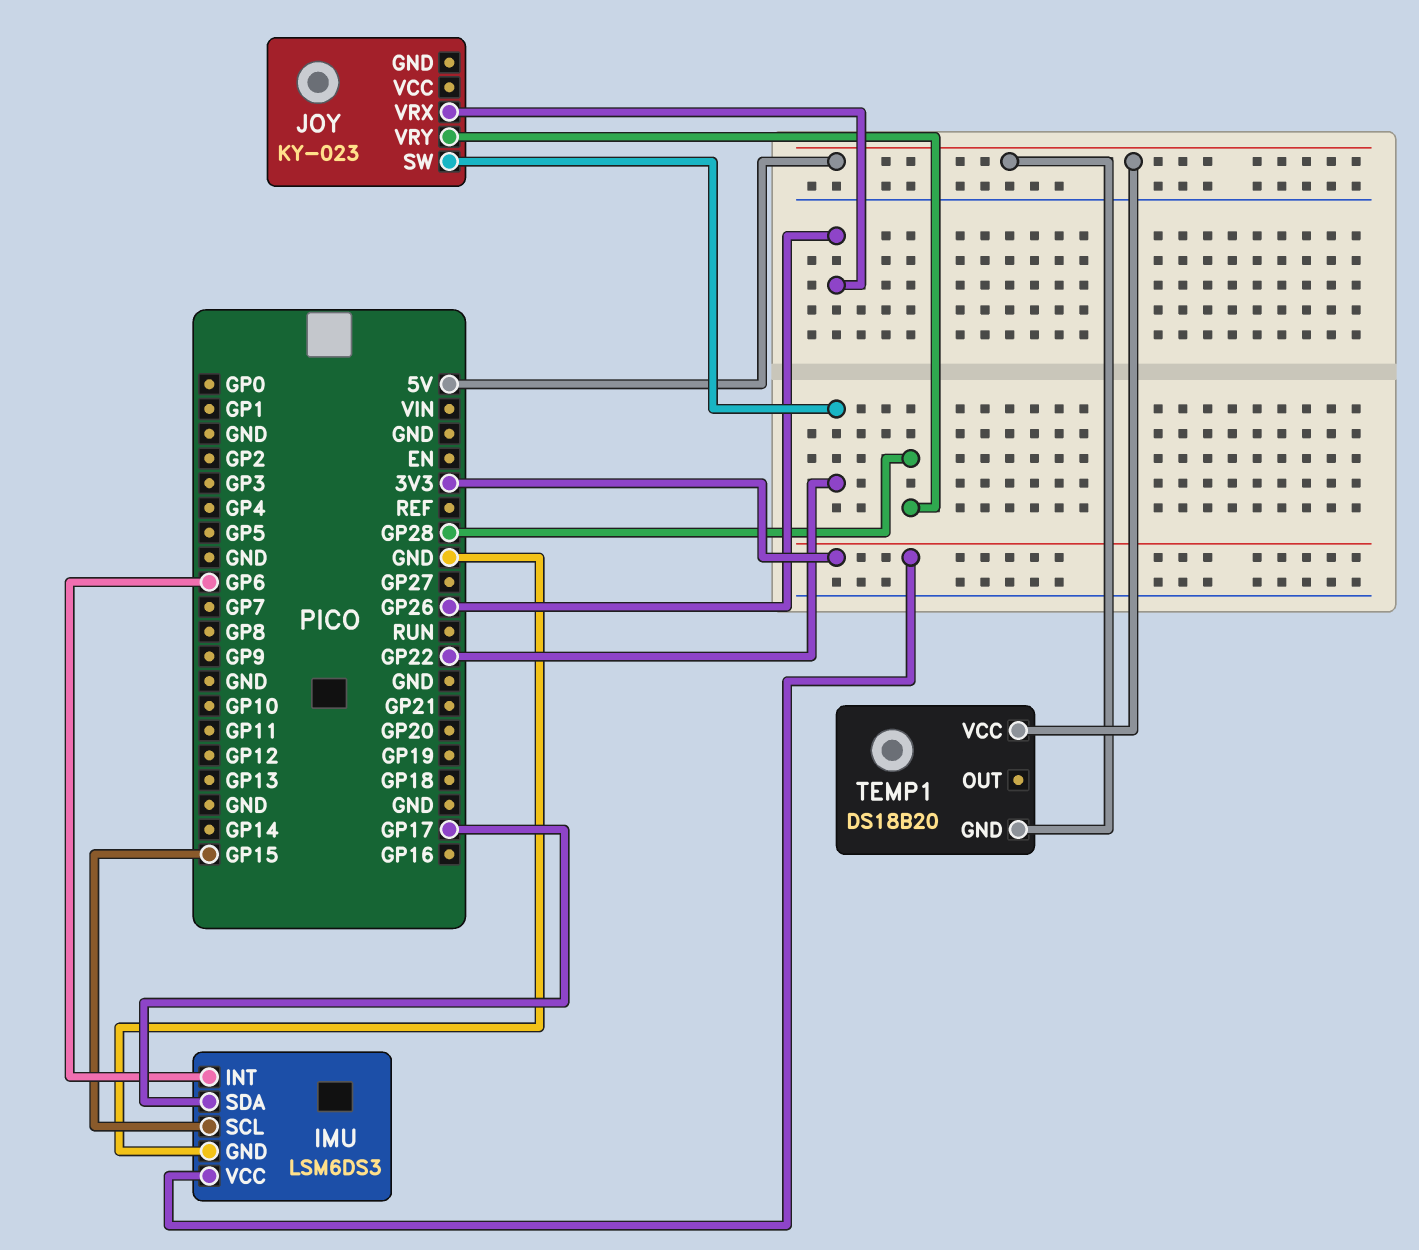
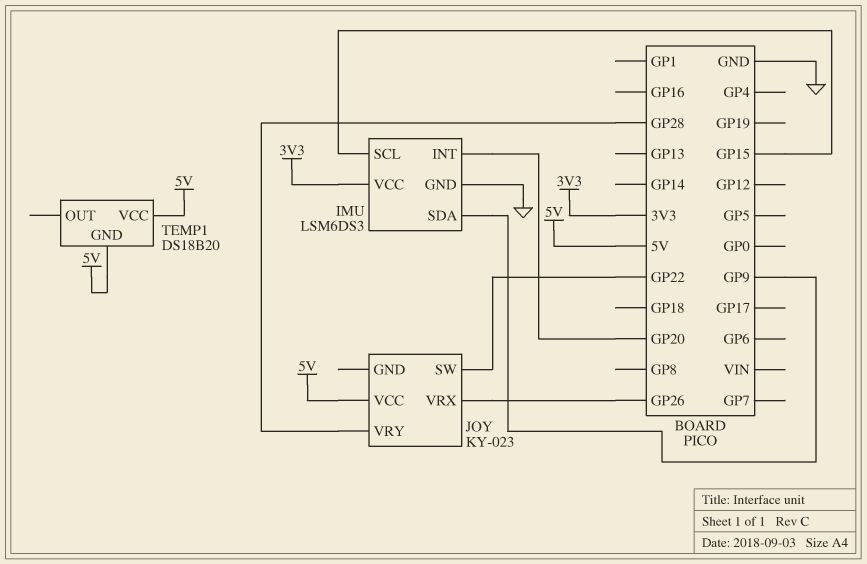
IMU pin INT: GP6 -> GP20
IMU pin SDA: GP17 -> GP9
JOY pin VCC: none -> 5V

